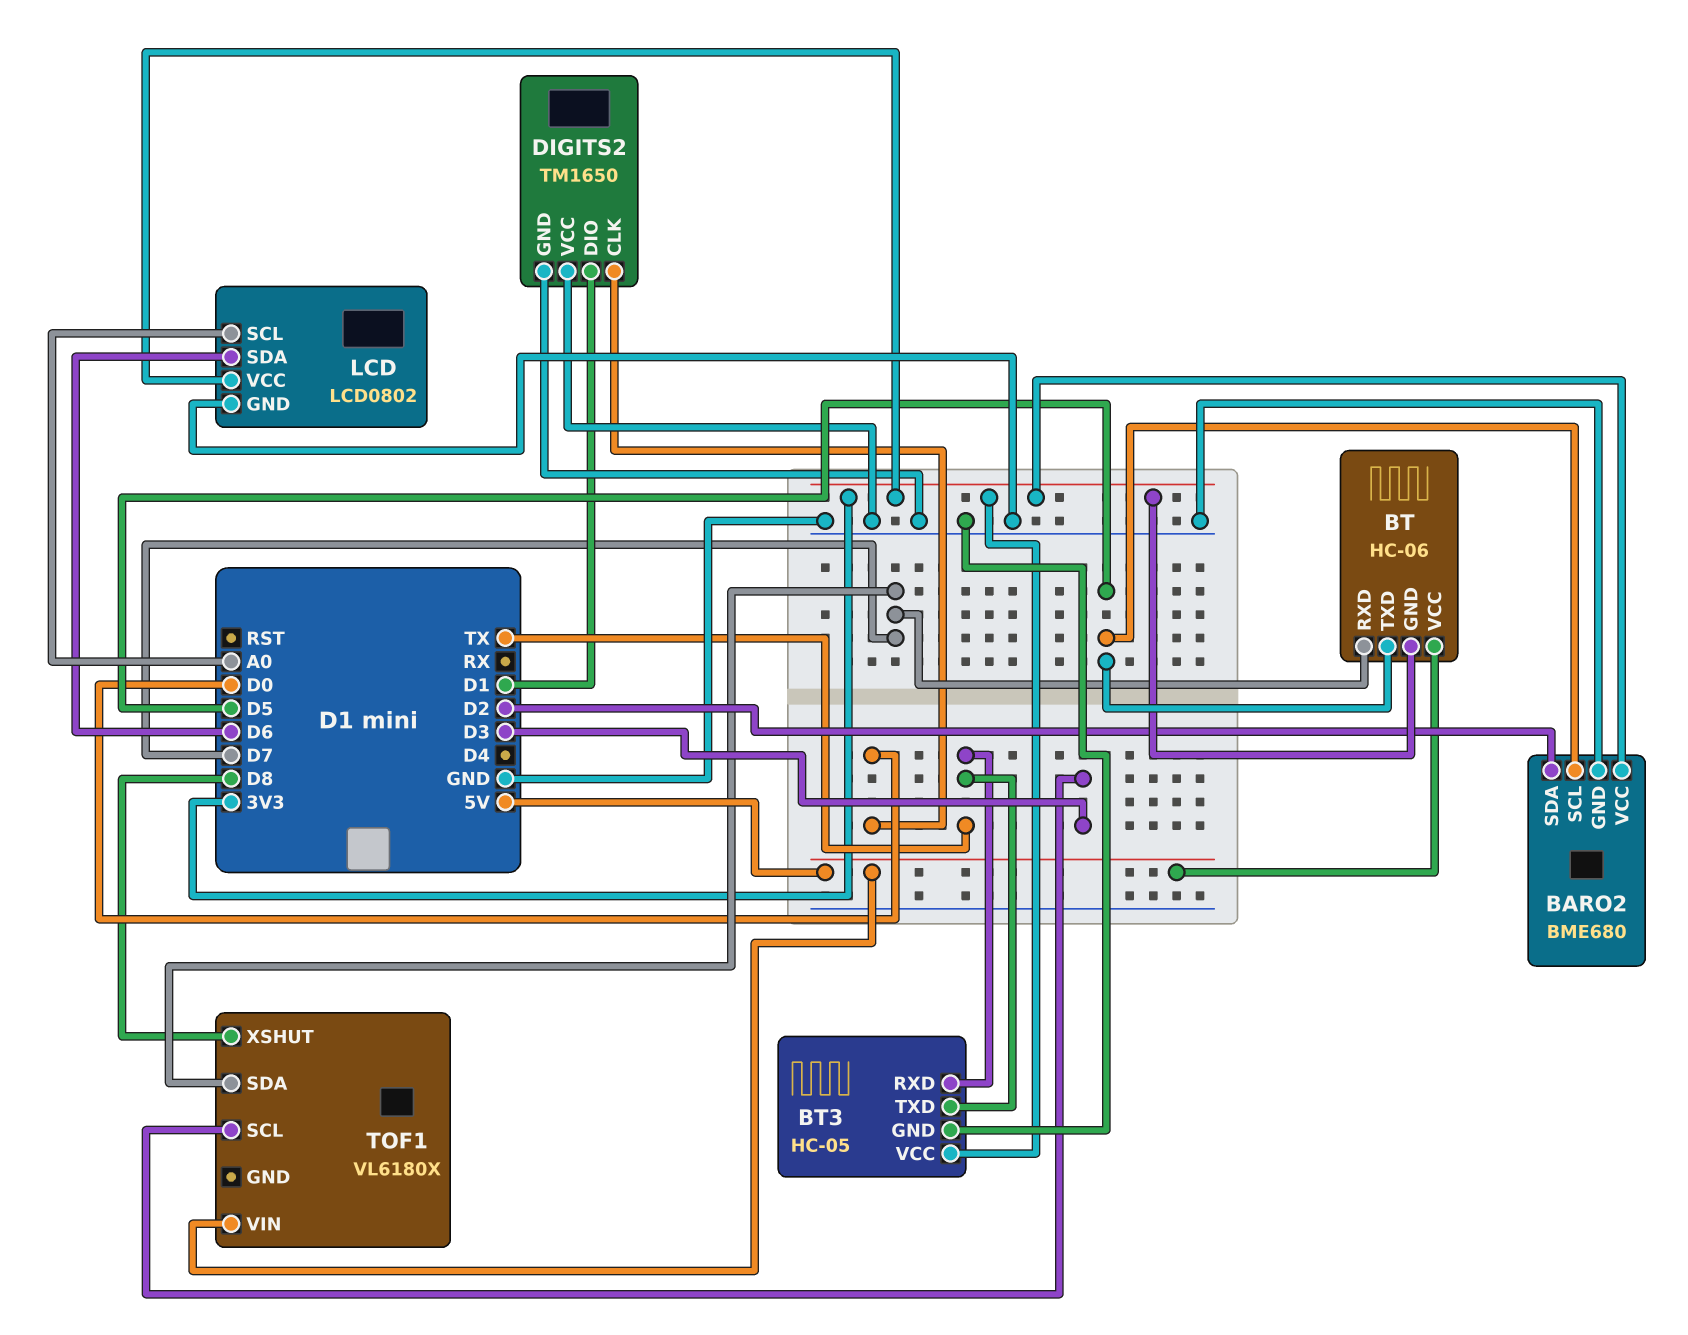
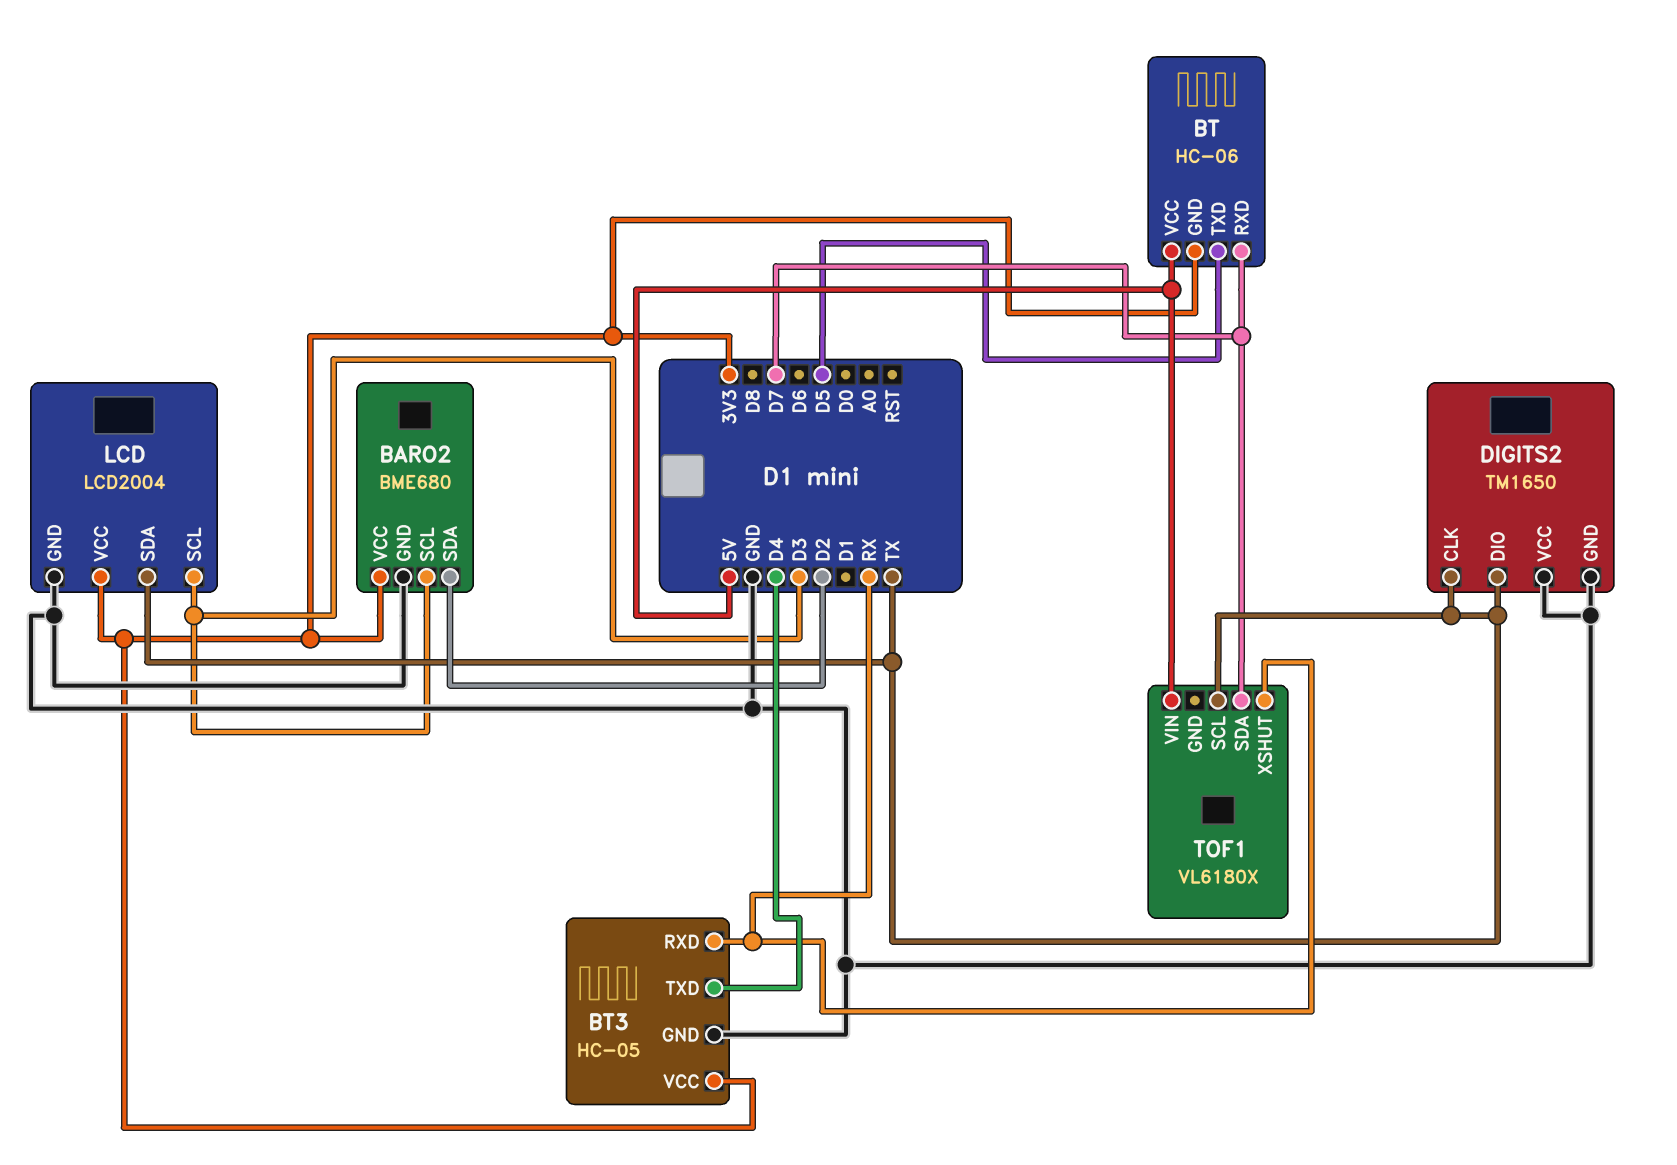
BARO2 pin SCL: D5 -> D3
BT3 pin RXD: TX -> RX
BT3 pin TXD: TX -> D4
DIGITS2 pin CLK: D0 -> TX
DIGITS2 pin DIO: D1 -> TX
LCD: LCD0802 -> LCD2004
LCD pin SCL: A0 -> D3
LCD pin SDA: D6 -> TX
TOF1 pin SCL: D3 -> TX
TOF1 pin XSHUT: D8 -> RX

